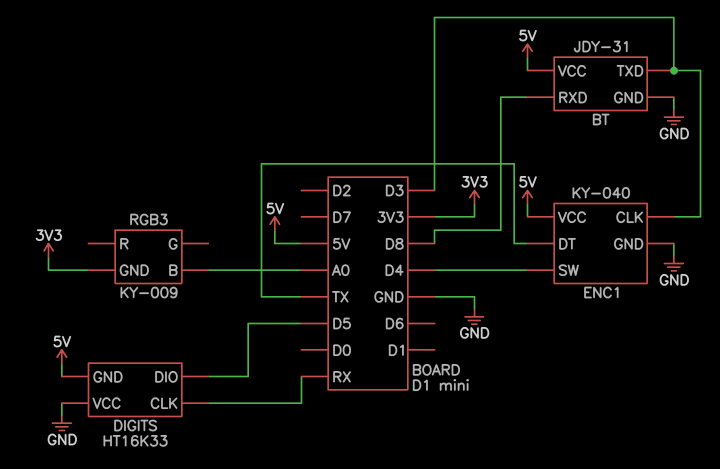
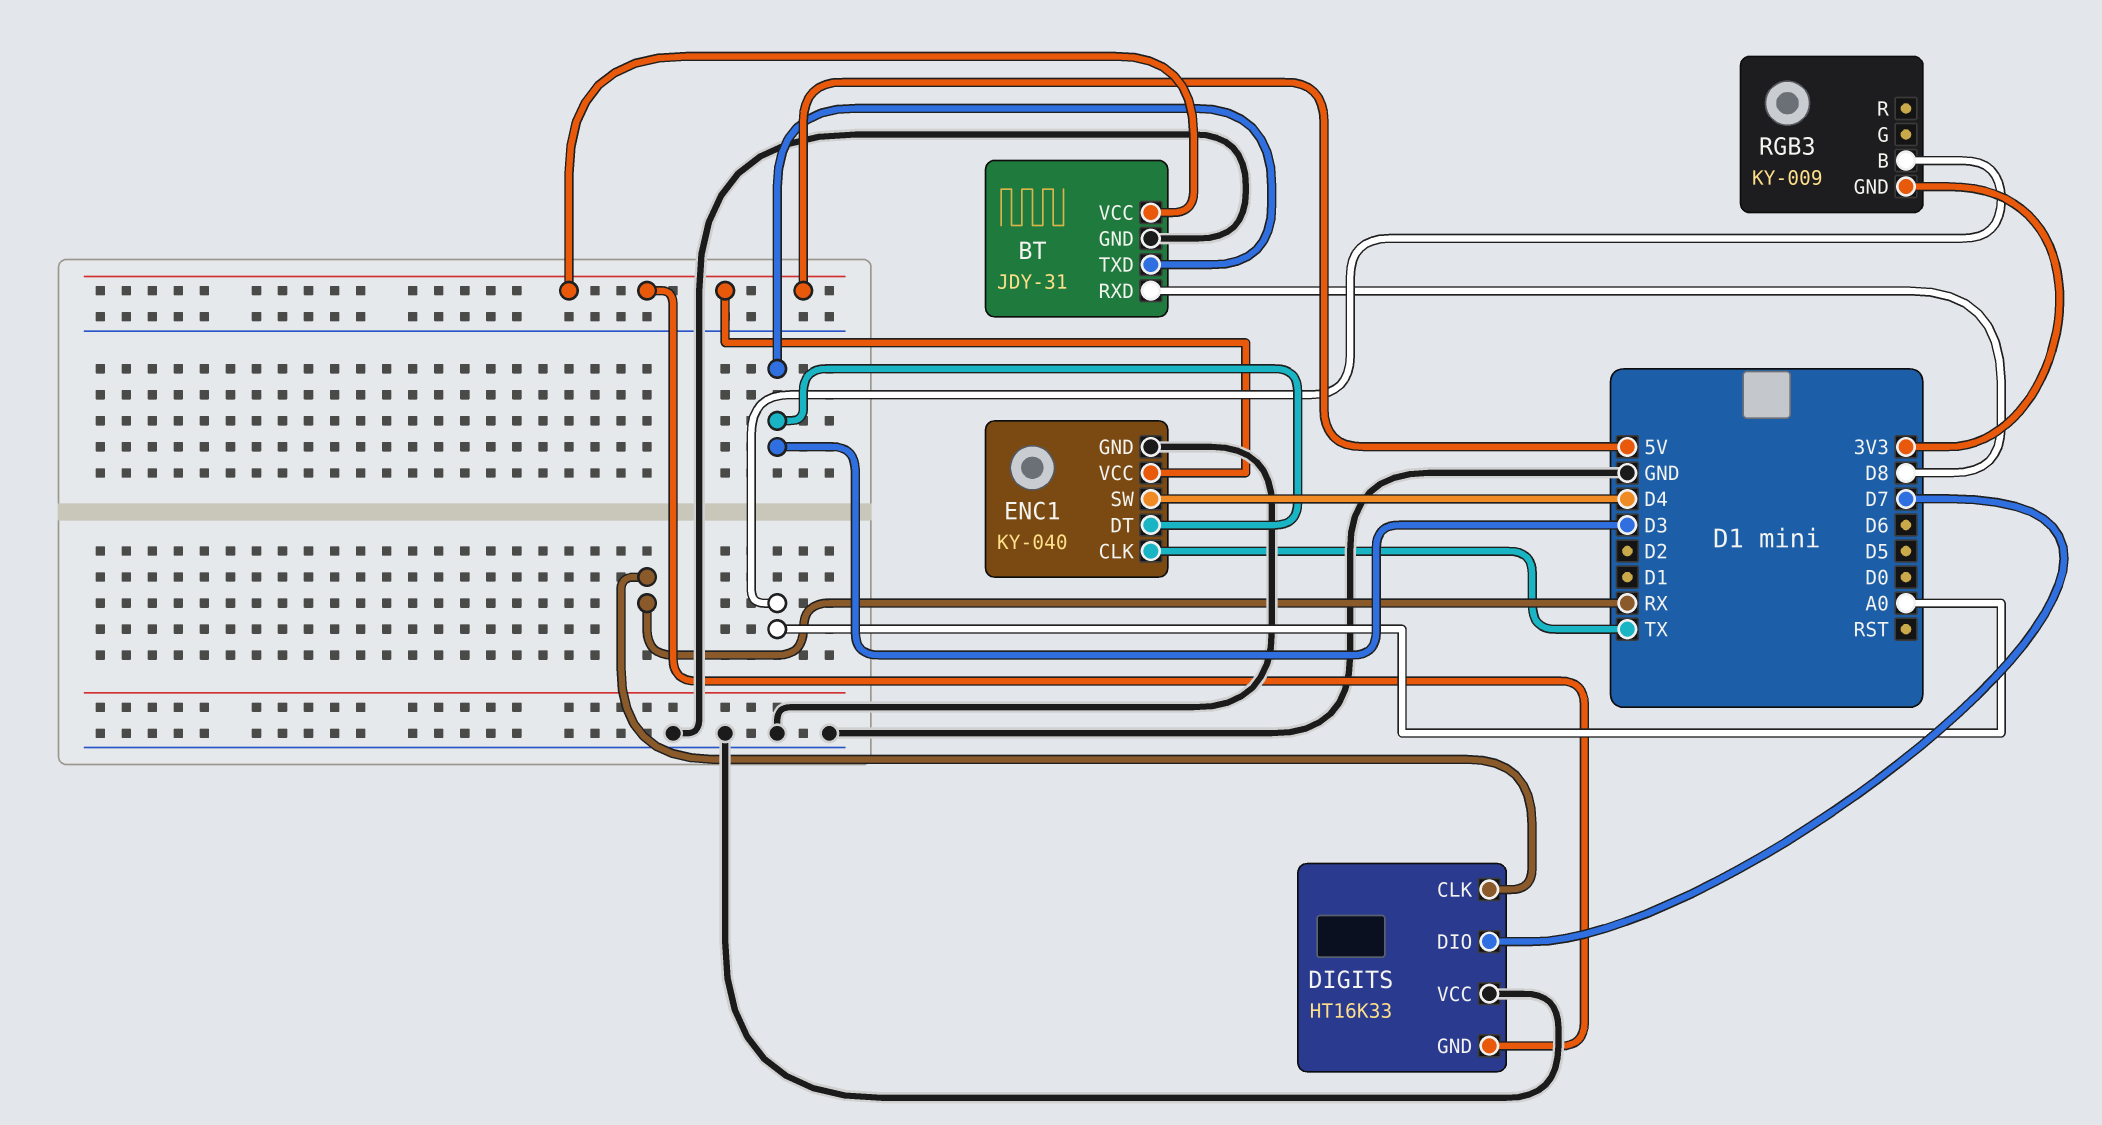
DIGITS pin DIO: D5 -> D7
ENC1 pin CLK: D3 -> TX
ENC1 pin DT: TX -> D3

